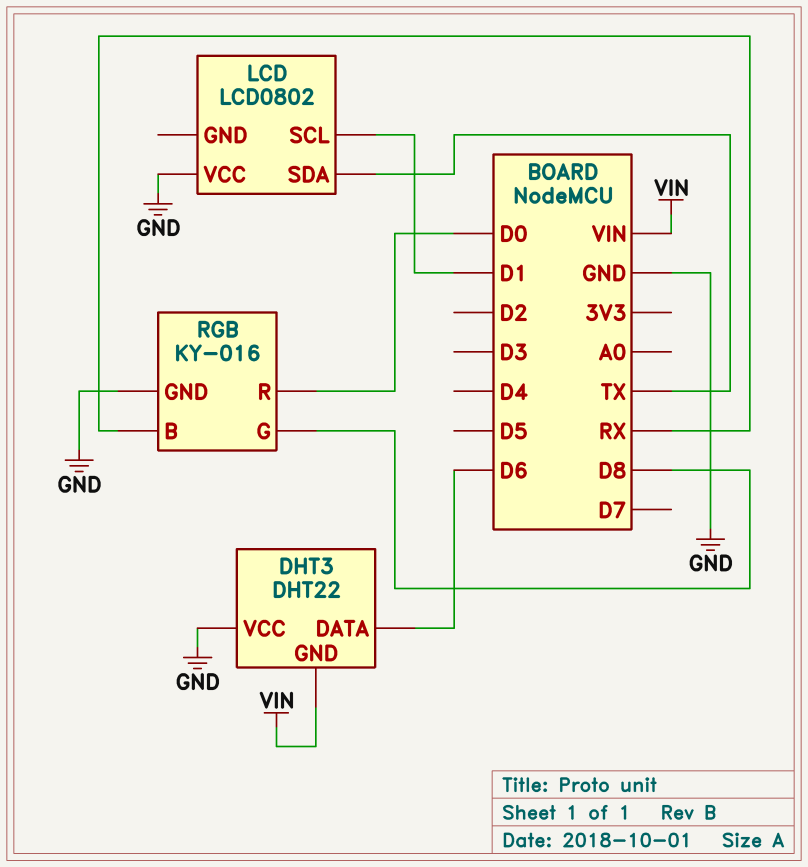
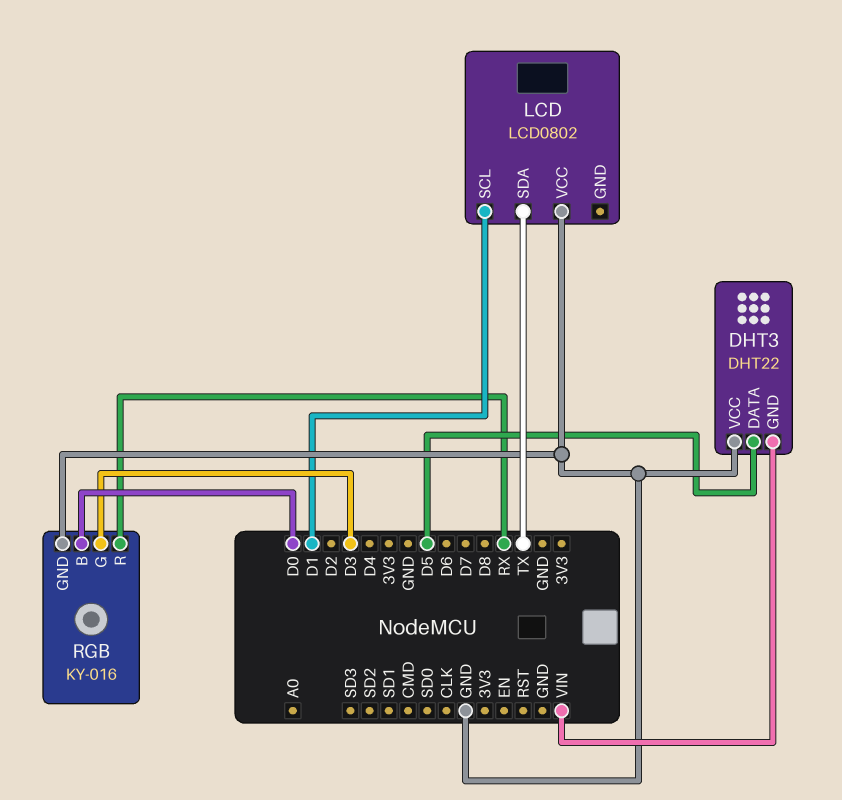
DHT3 pin DATA: D6 -> D5
RGB pin B: RX -> D0
RGB pin G: D8 -> D3
RGB pin R: D0 -> RX

